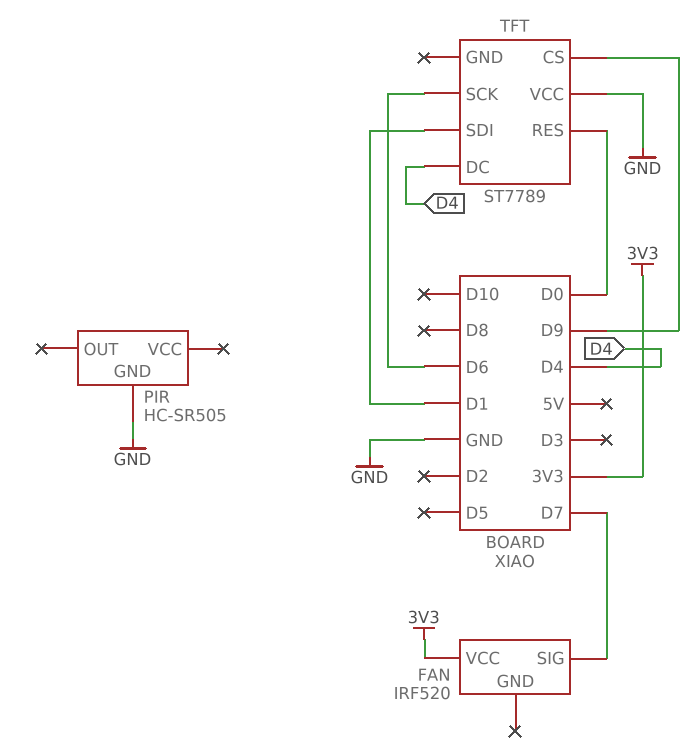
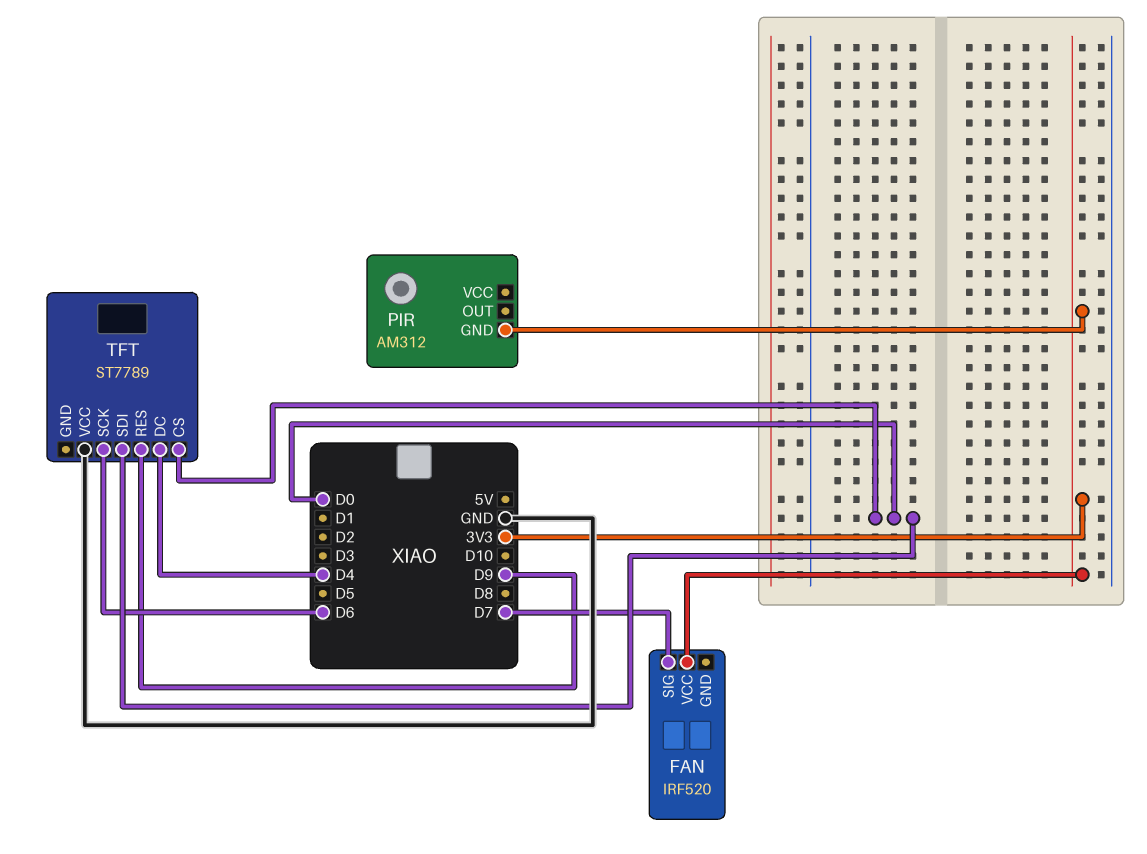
PIR: HC-SR505 -> AM312
PIR pin GND: GND -> 3V3
TFT pin CS: D9 -> D0
TFT pin RES: D0 -> D9
TFT pin SDI: D1 -> D0

